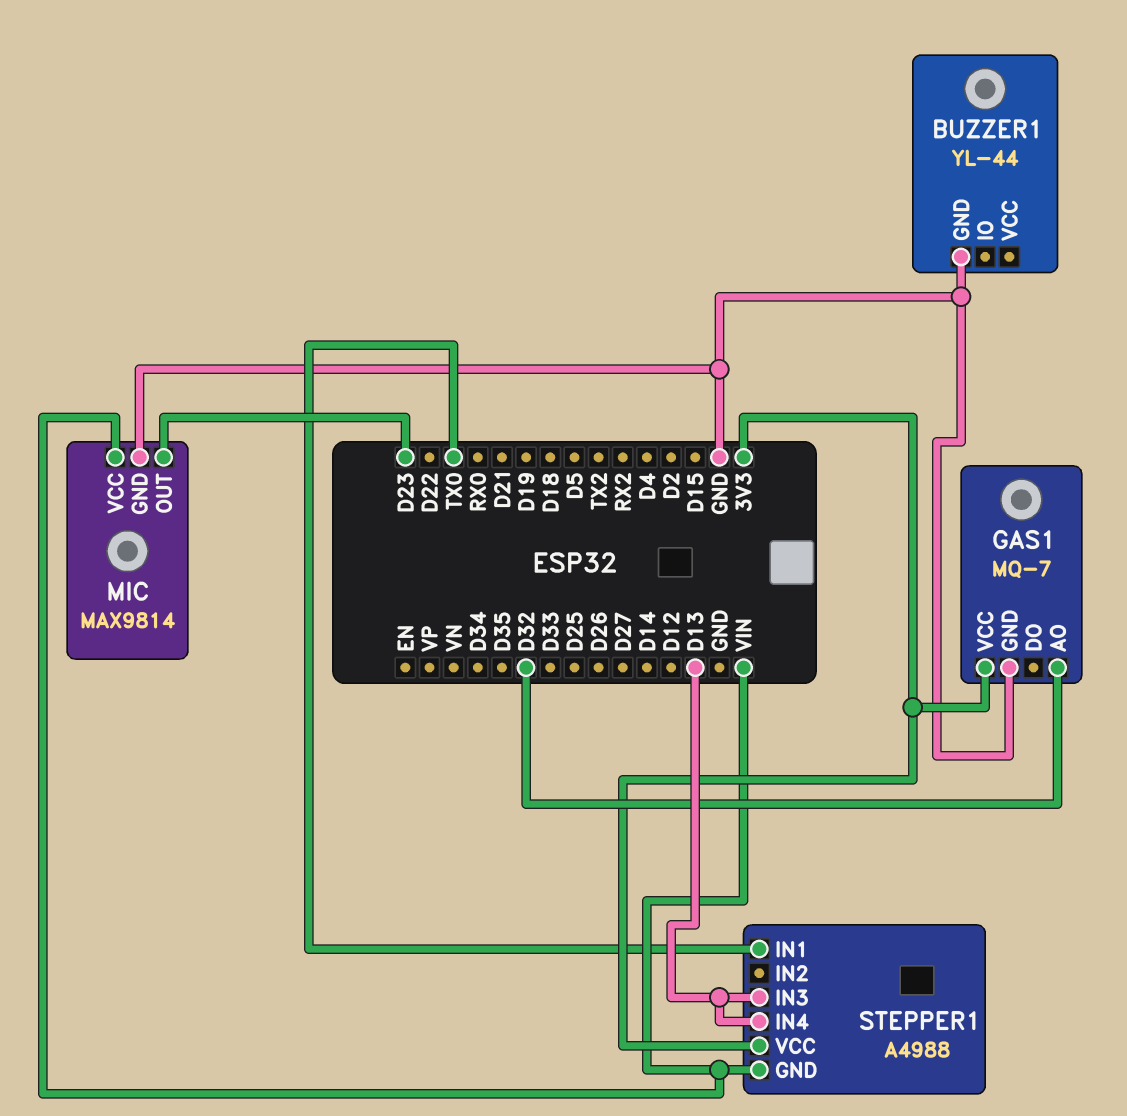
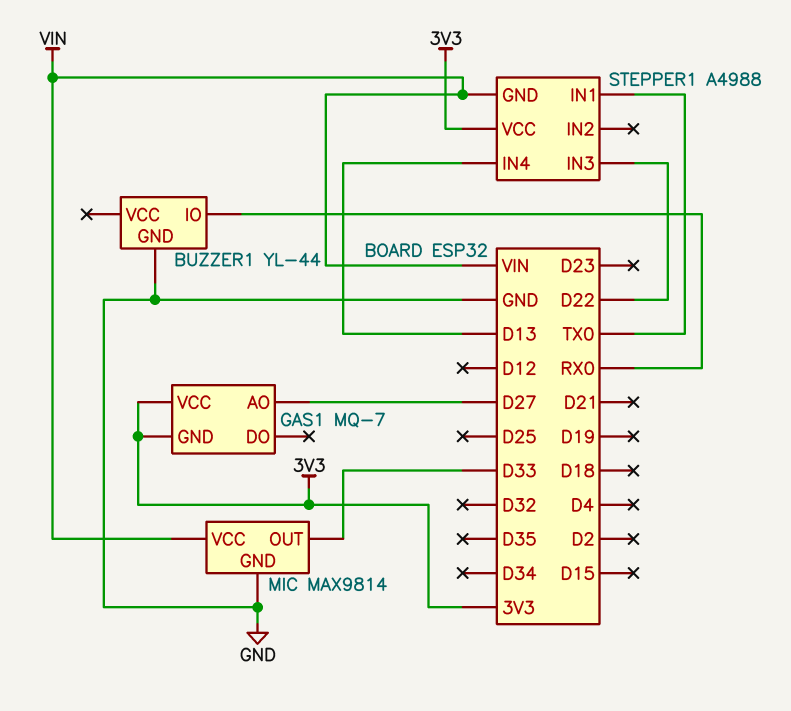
BUZZER1 pin IO: none -> RX0
GAS1 pin AO: D32 -> D27
GAS1 pin GND: GND -> 3V3
MIC pin OUT: D23 -> D33
STEPPER1 pin IN3: D13 -> D22

